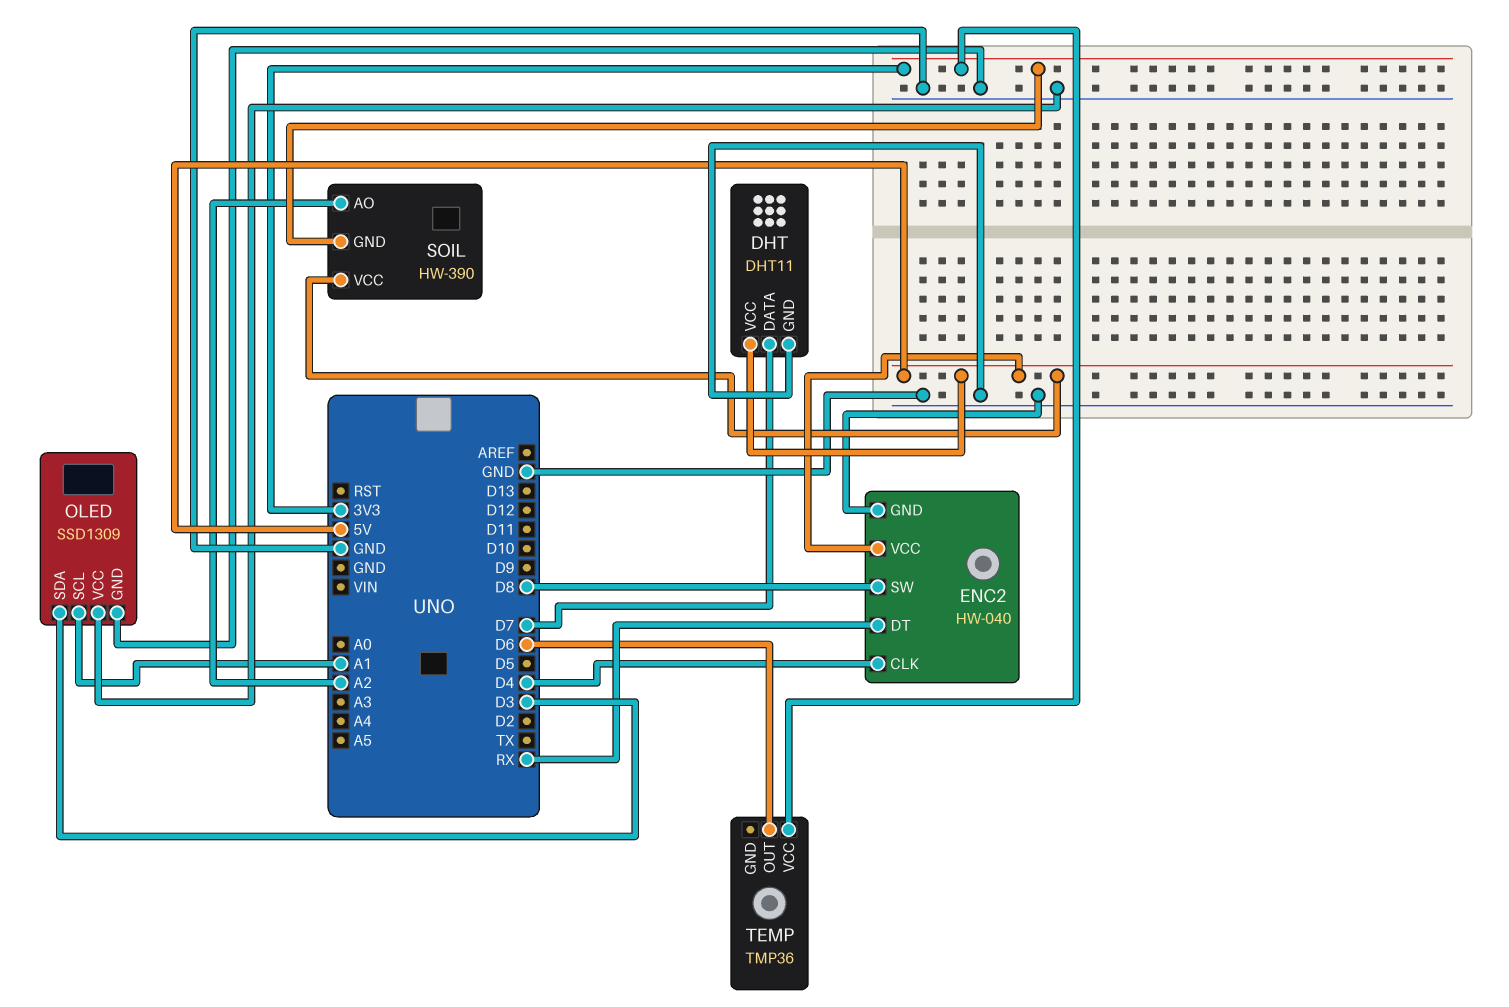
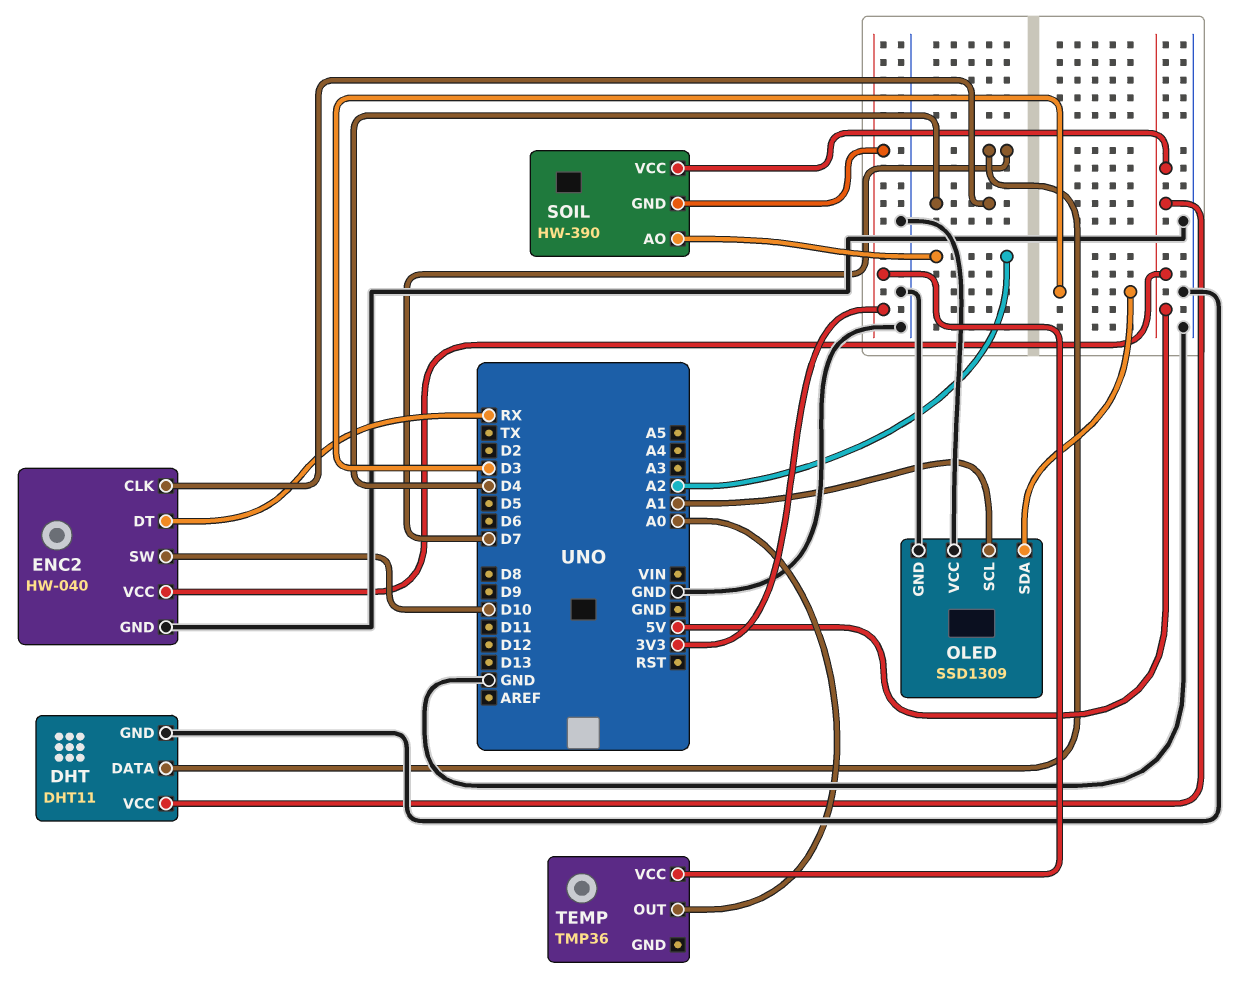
ENC2 pin SW: D8 -> D10
TEMP pin OUT: D6 -> A0

